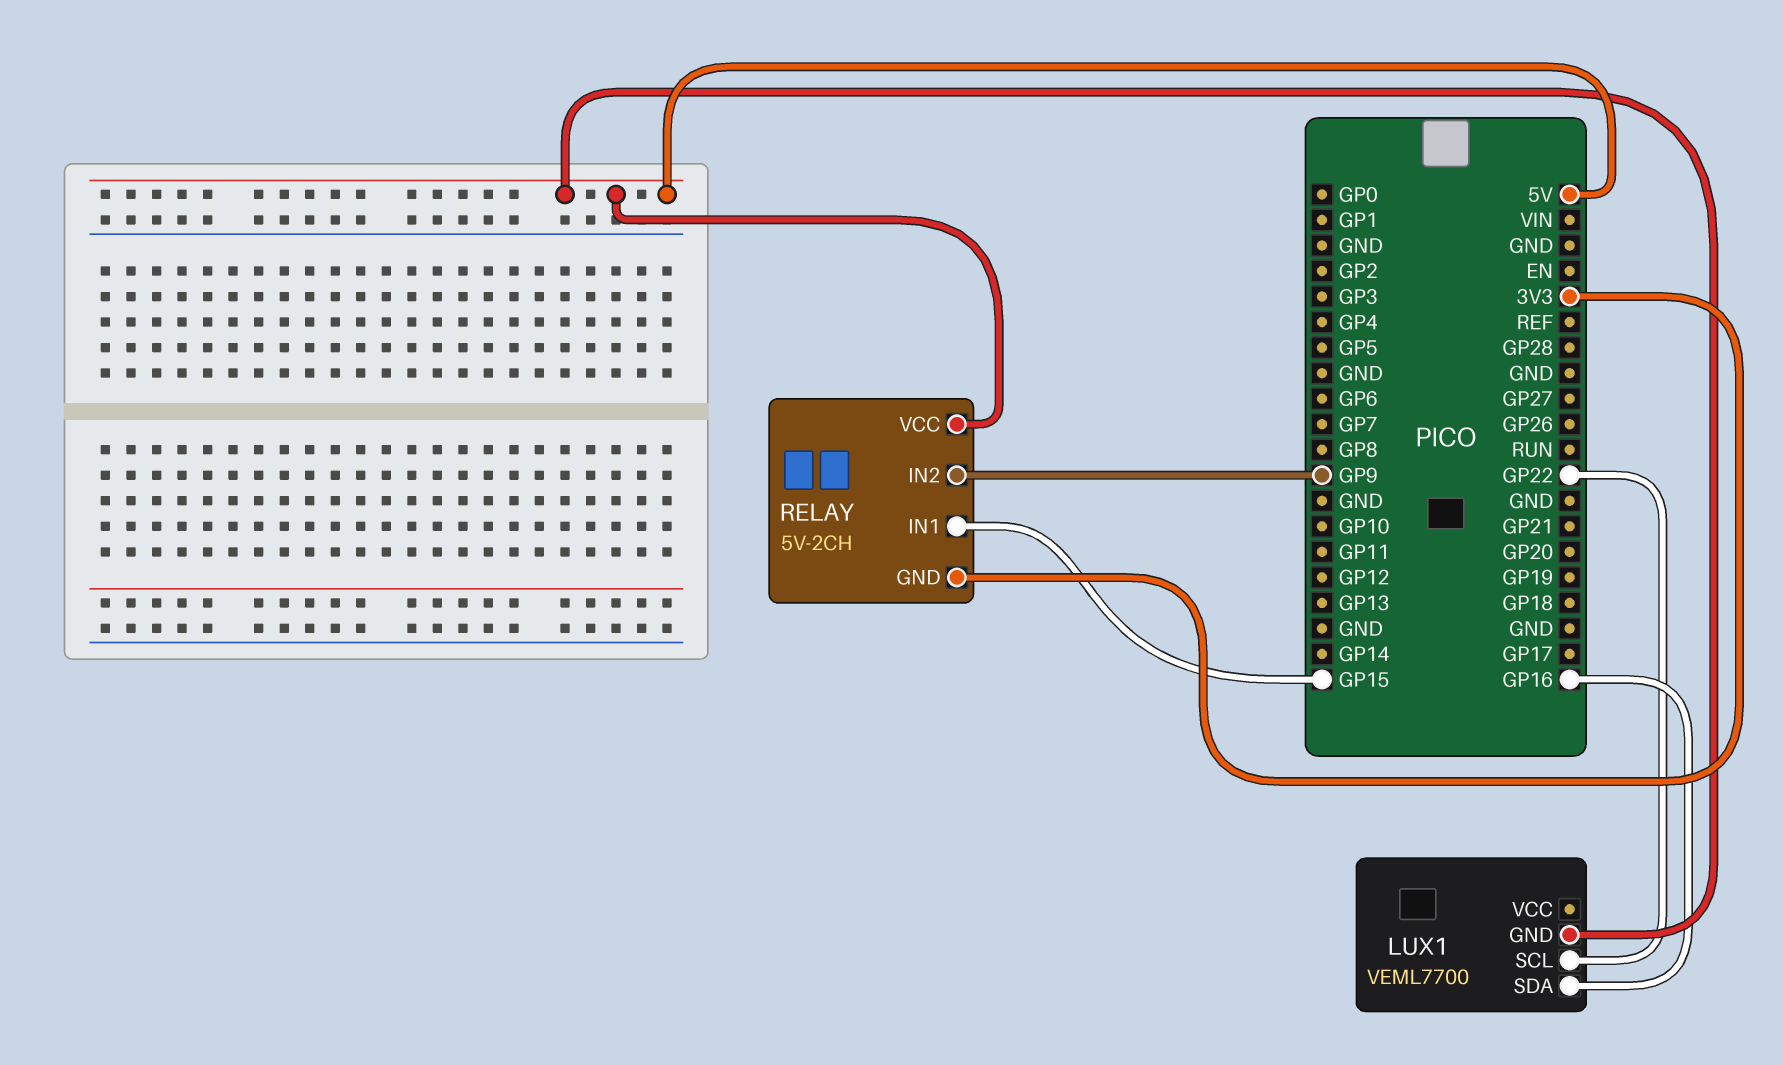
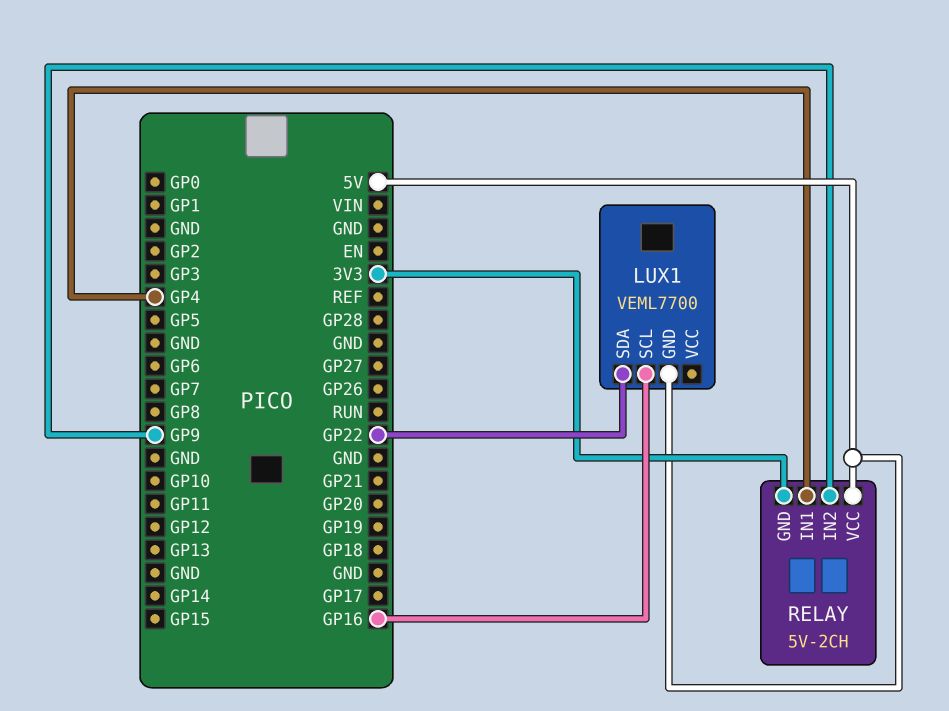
LUX1 pin SCL: GP22 -> GP16
LUX1 pin SDA: GP16 -> GP22
RELAY pin IN1: GP15 -> GP4

